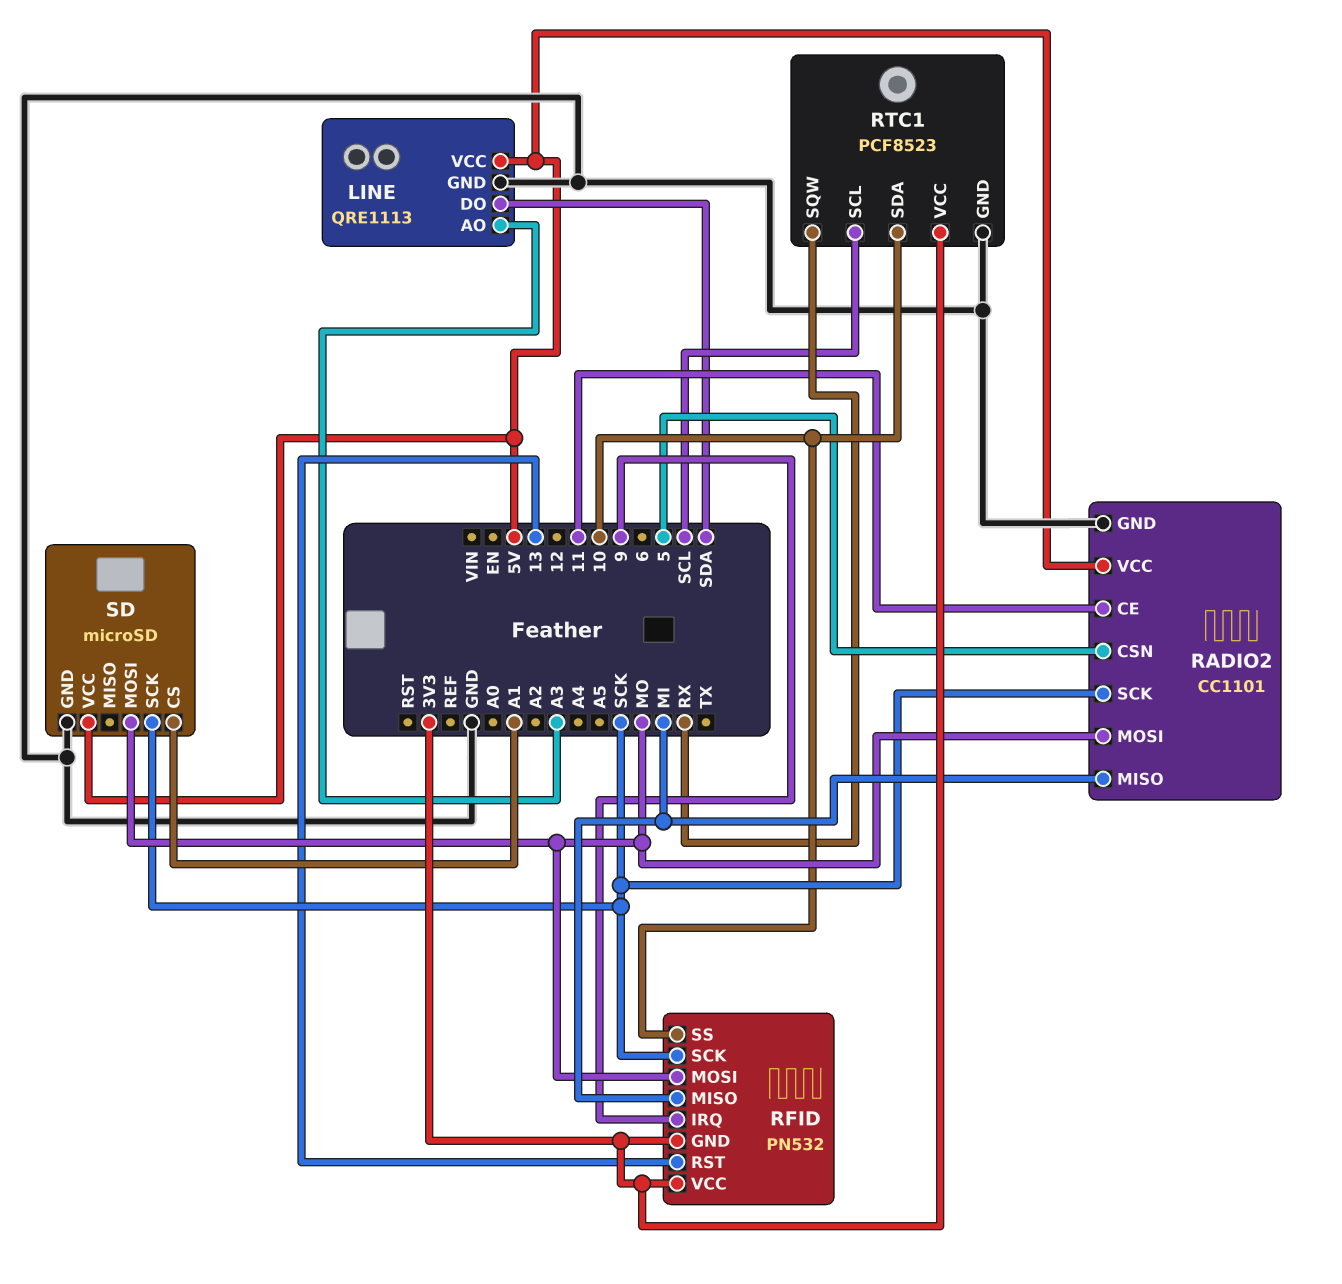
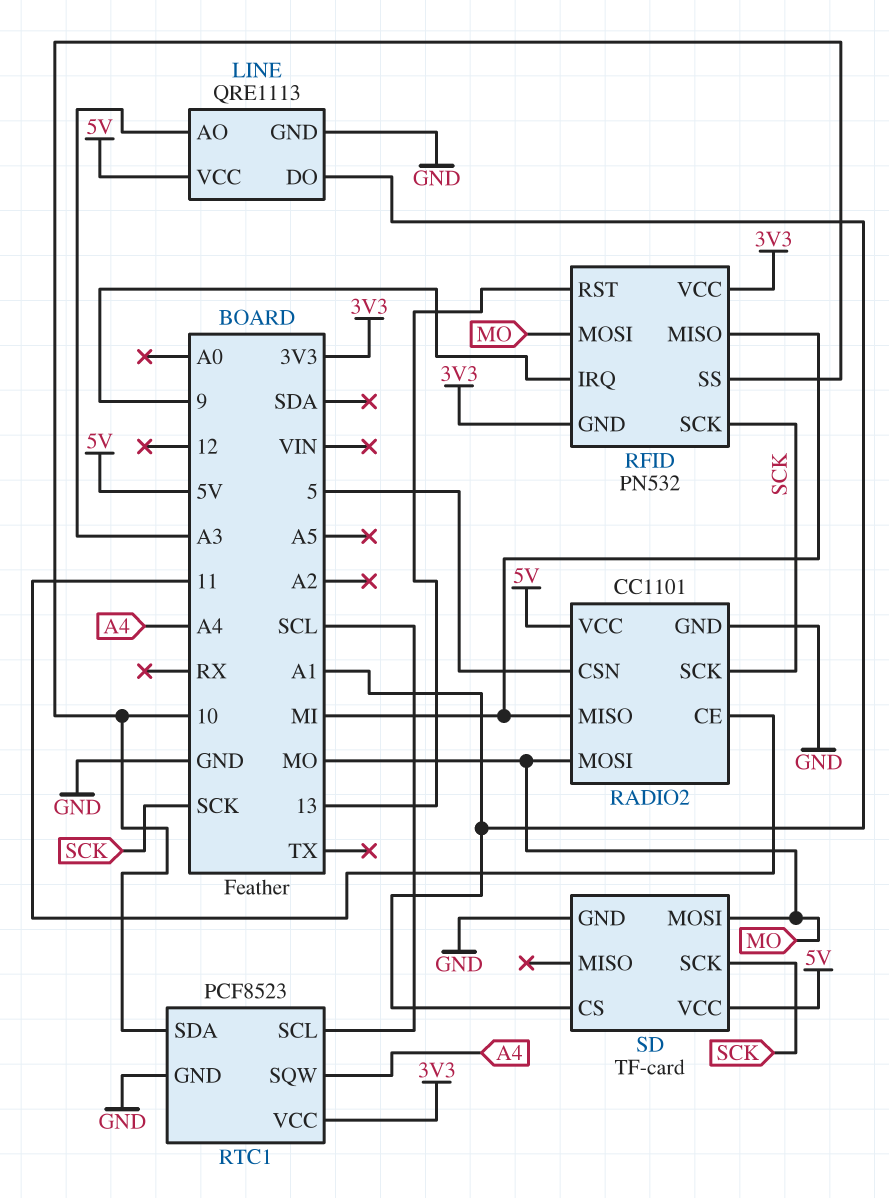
LINE pin DO: SDA -> A1
RTC1 pin SQW: RX -> A4
SD: microSD -> TF-card

